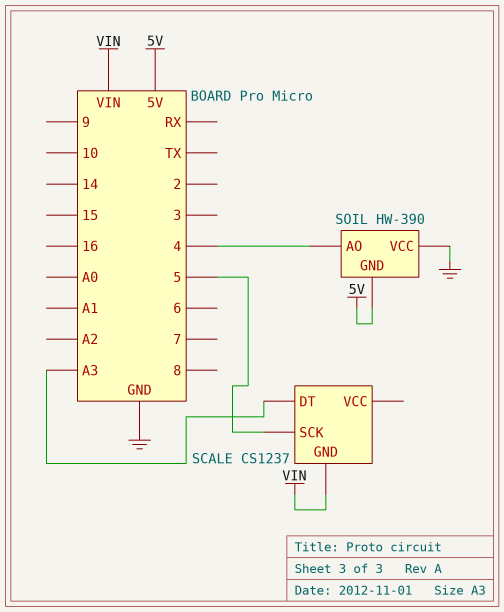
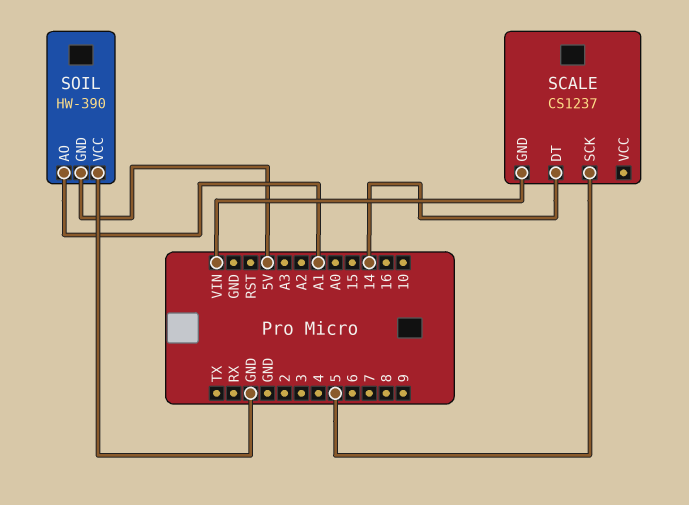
SCALE pin DT: A3 -> 14
SOIL pin AO: 4 -> A1

